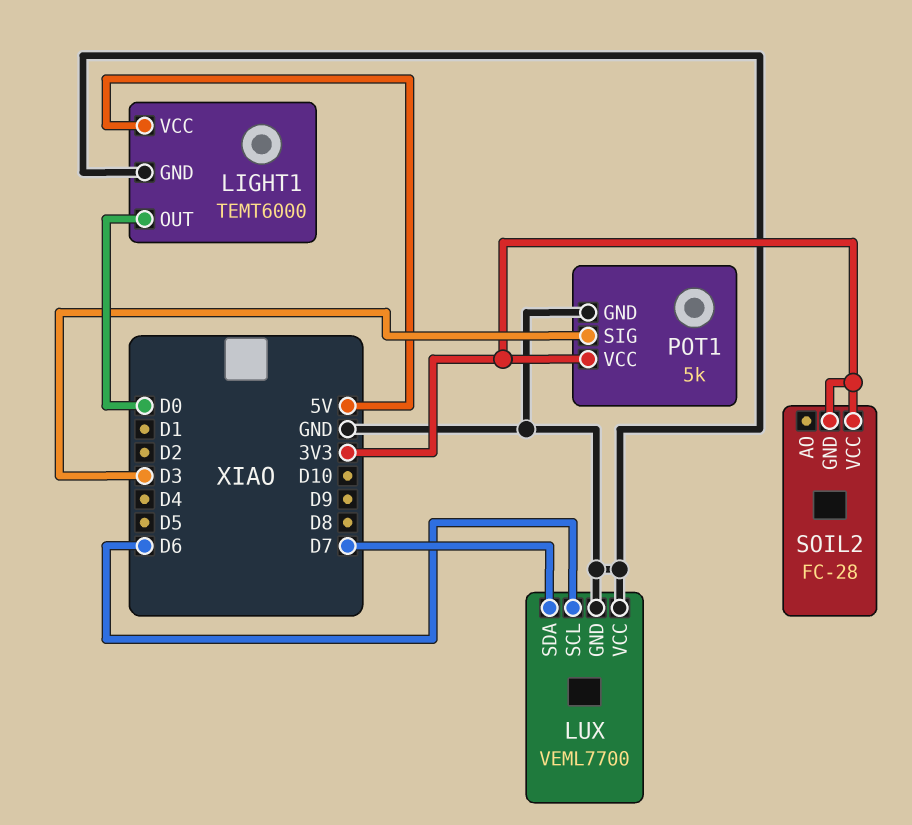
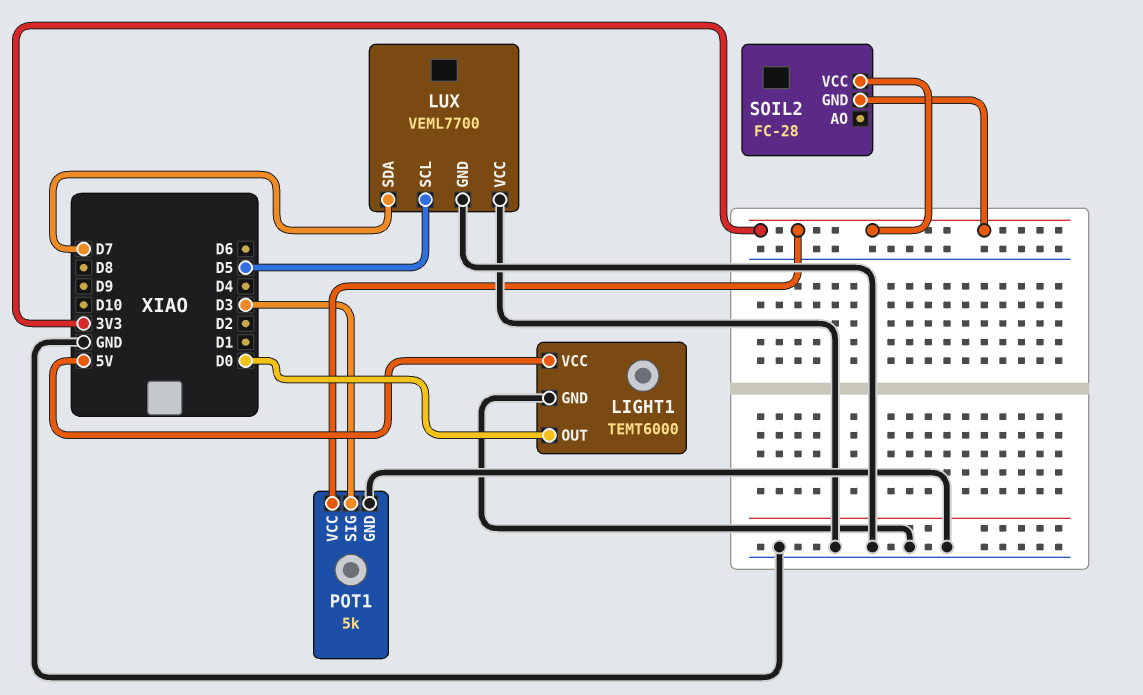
LUX pin SCL: D6 -> D5

